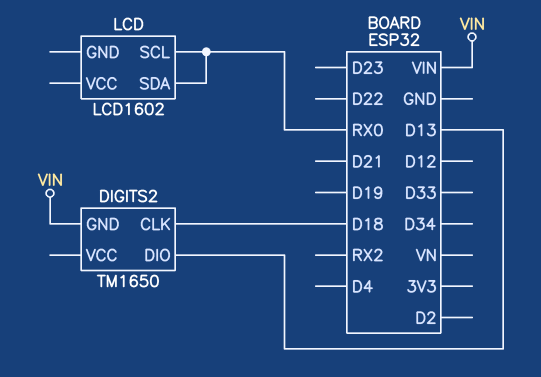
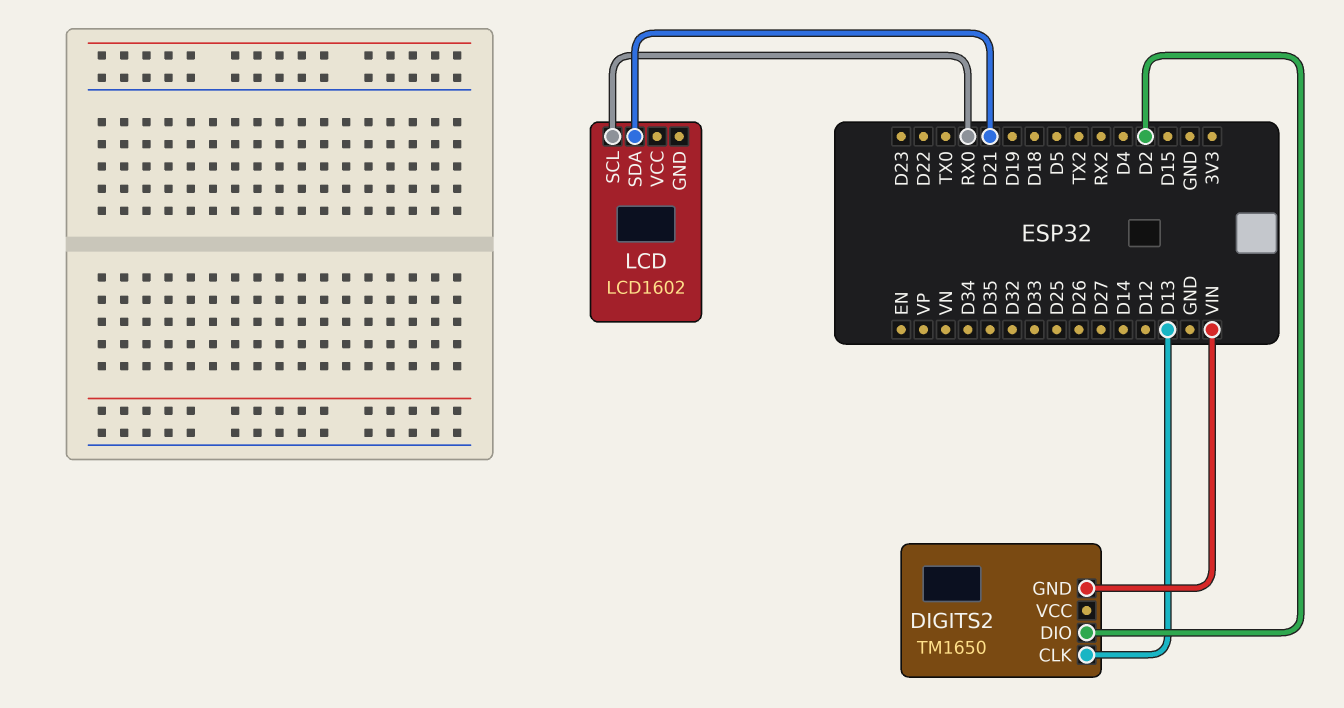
DIGITS2 pin CLK: D18 -> D13
DIGITS2 pin DIO: D13 -> D2
LCD pin SDA: RX0 -> D21

